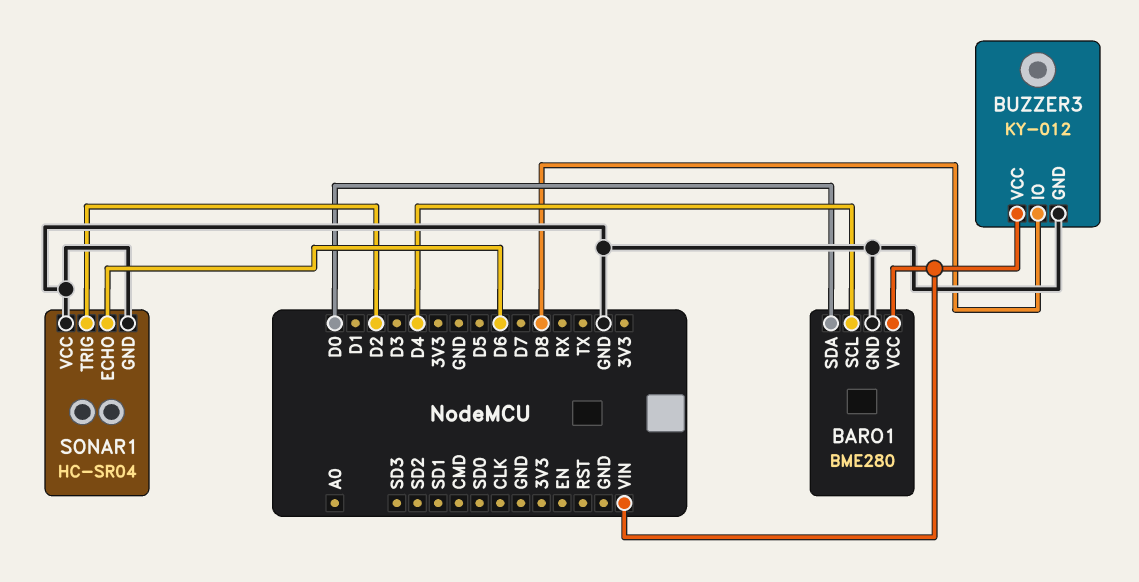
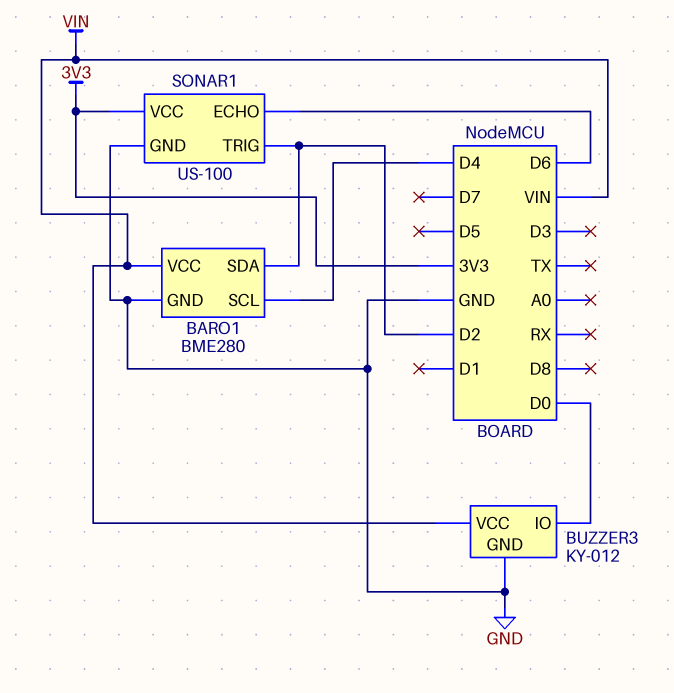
BARO1 pin SDA: D0 -> D2
BUZZER3 pin IO: D8 -> D0
SONAR1: HC-SR04 -> US-100
SONAR1 pin VCC: GND -> 3V3

